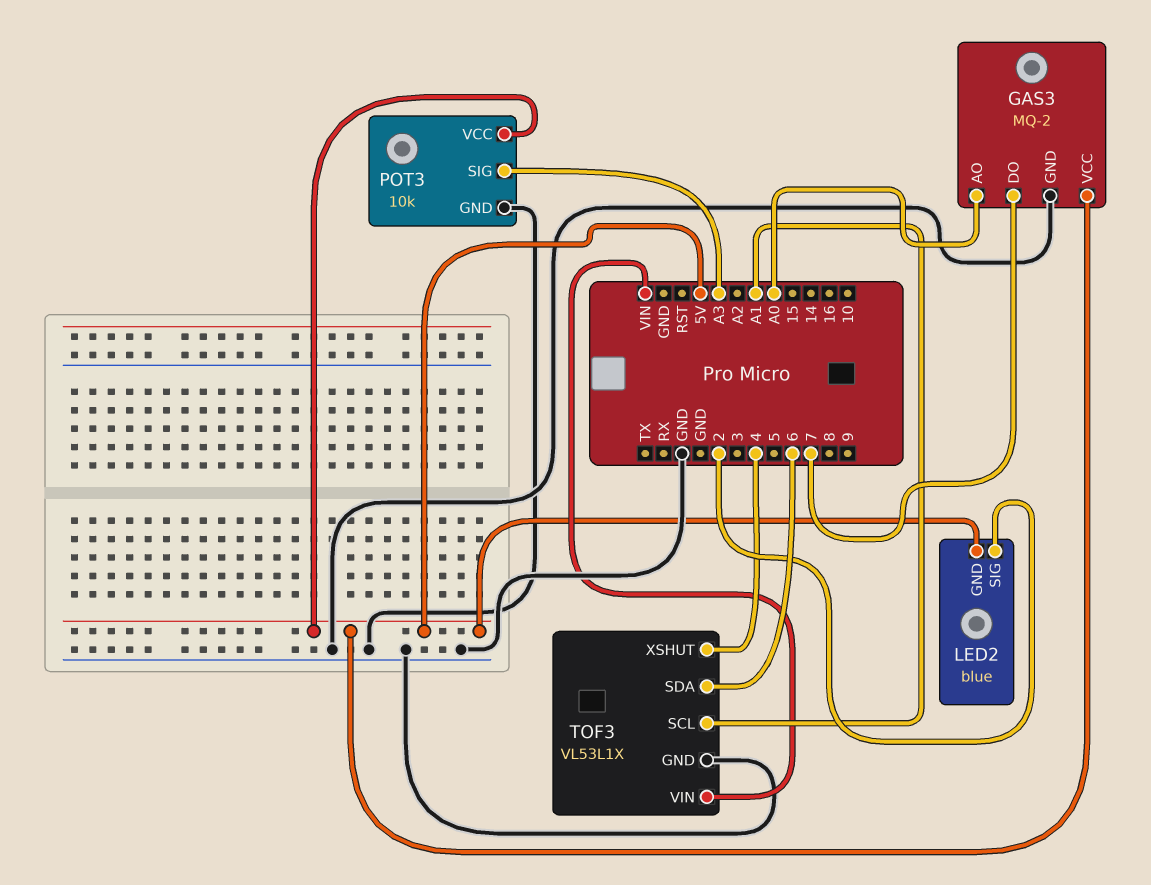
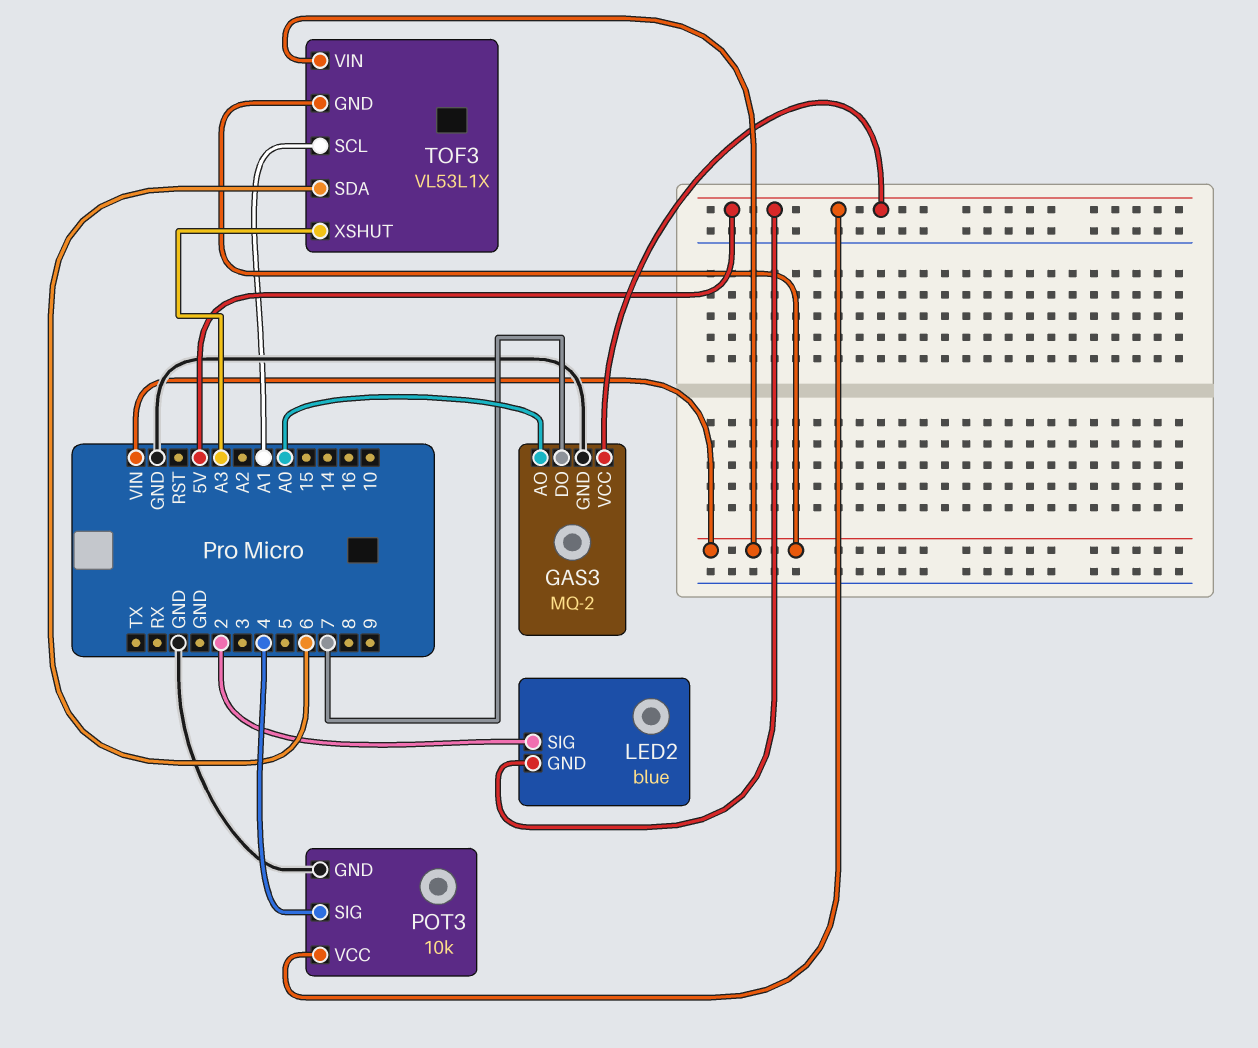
POT3 pin SIG: A3 -> 4
TOF3 pin GND: GND -> VIN
TOF3 pin XSHUT: 4 -> A3

